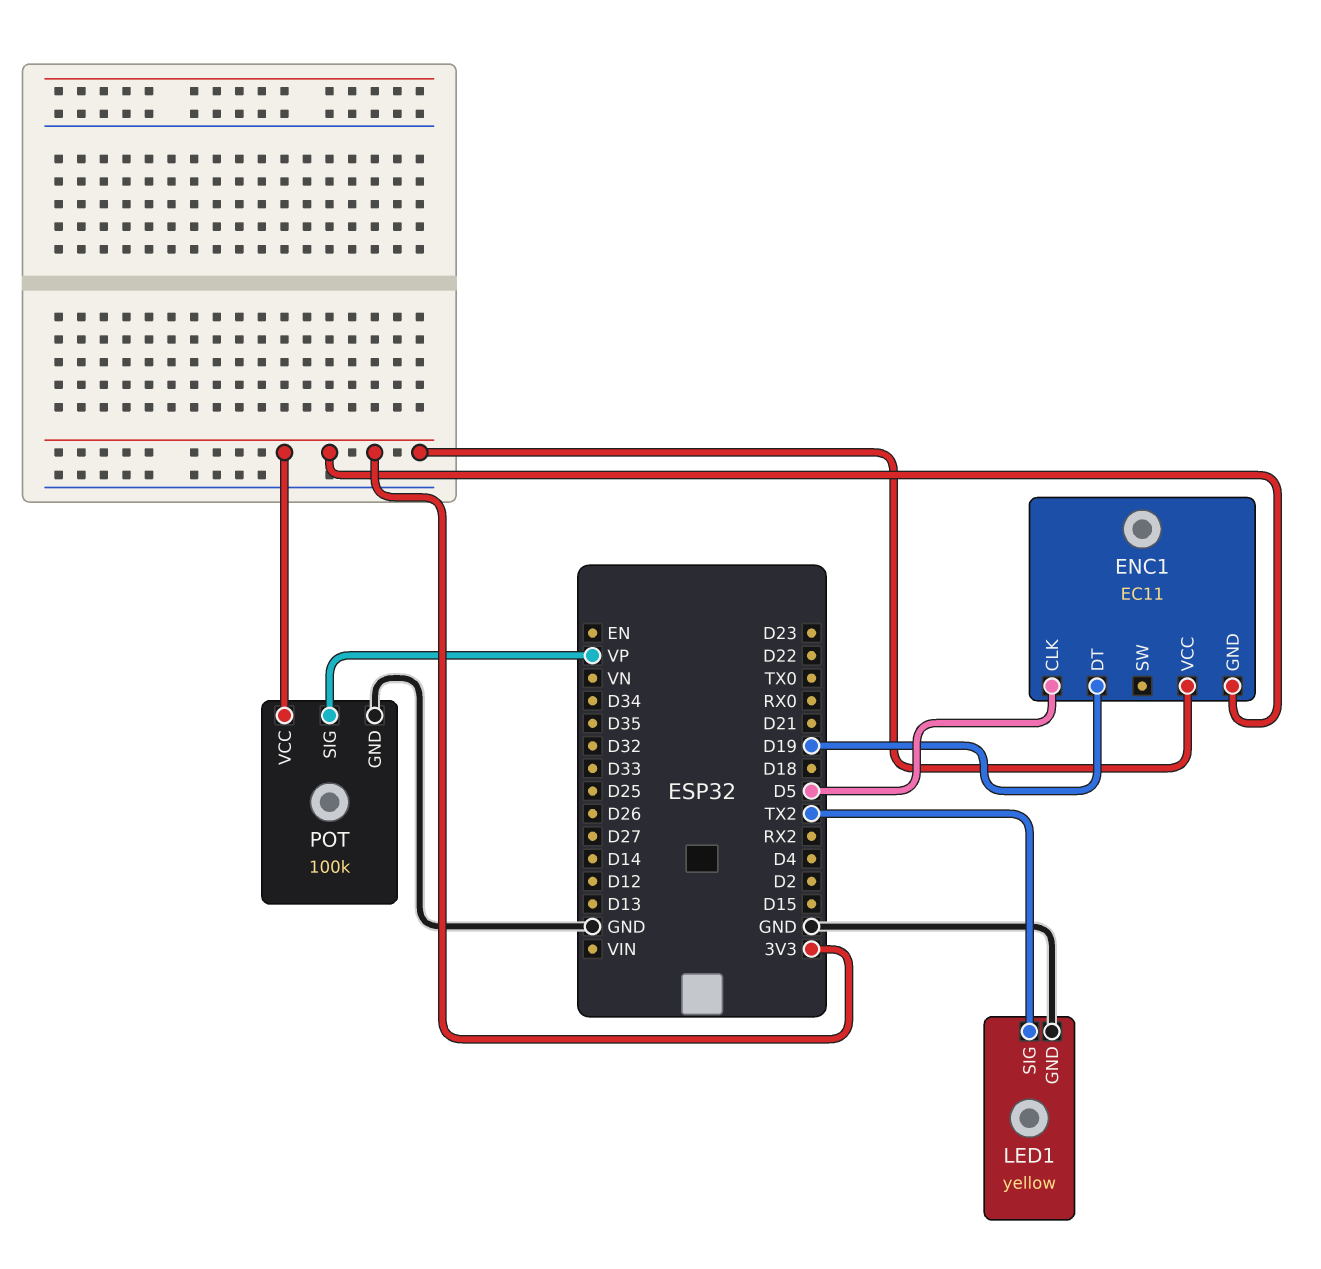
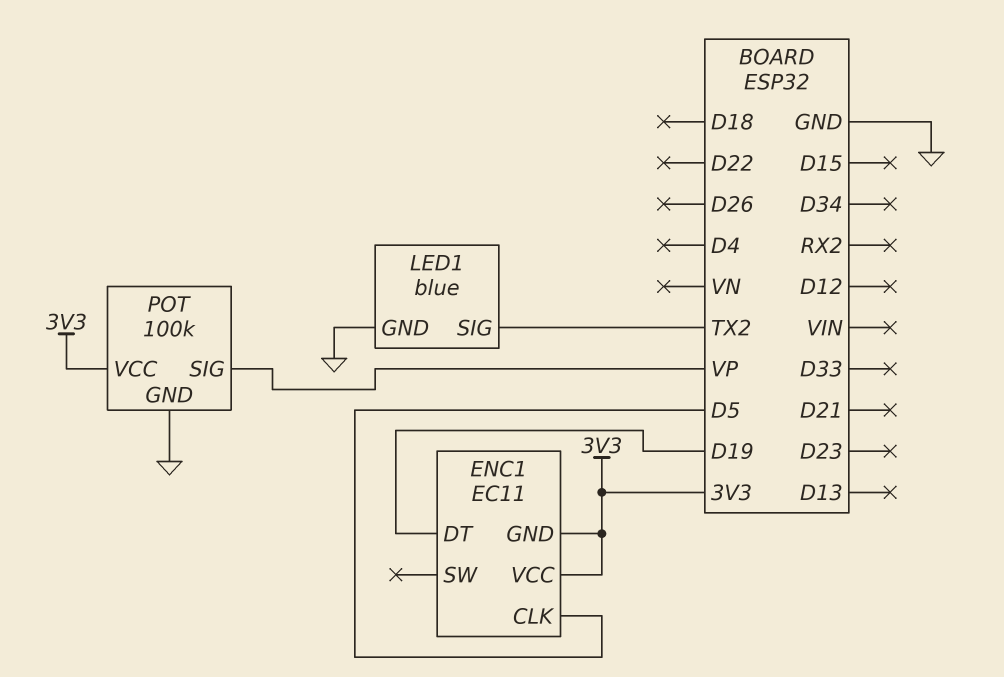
LED1: yellow -> blue

